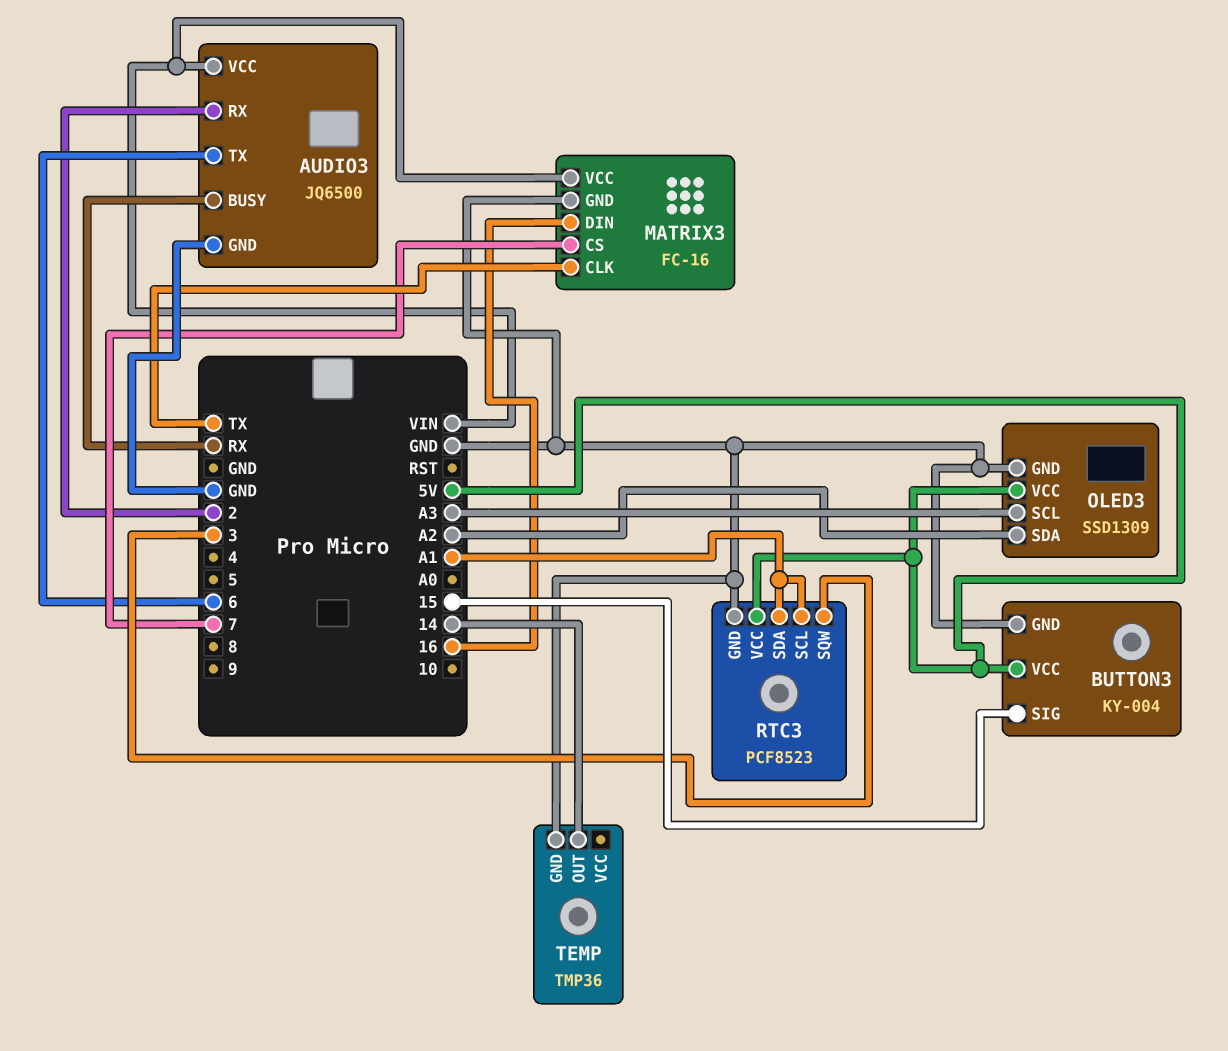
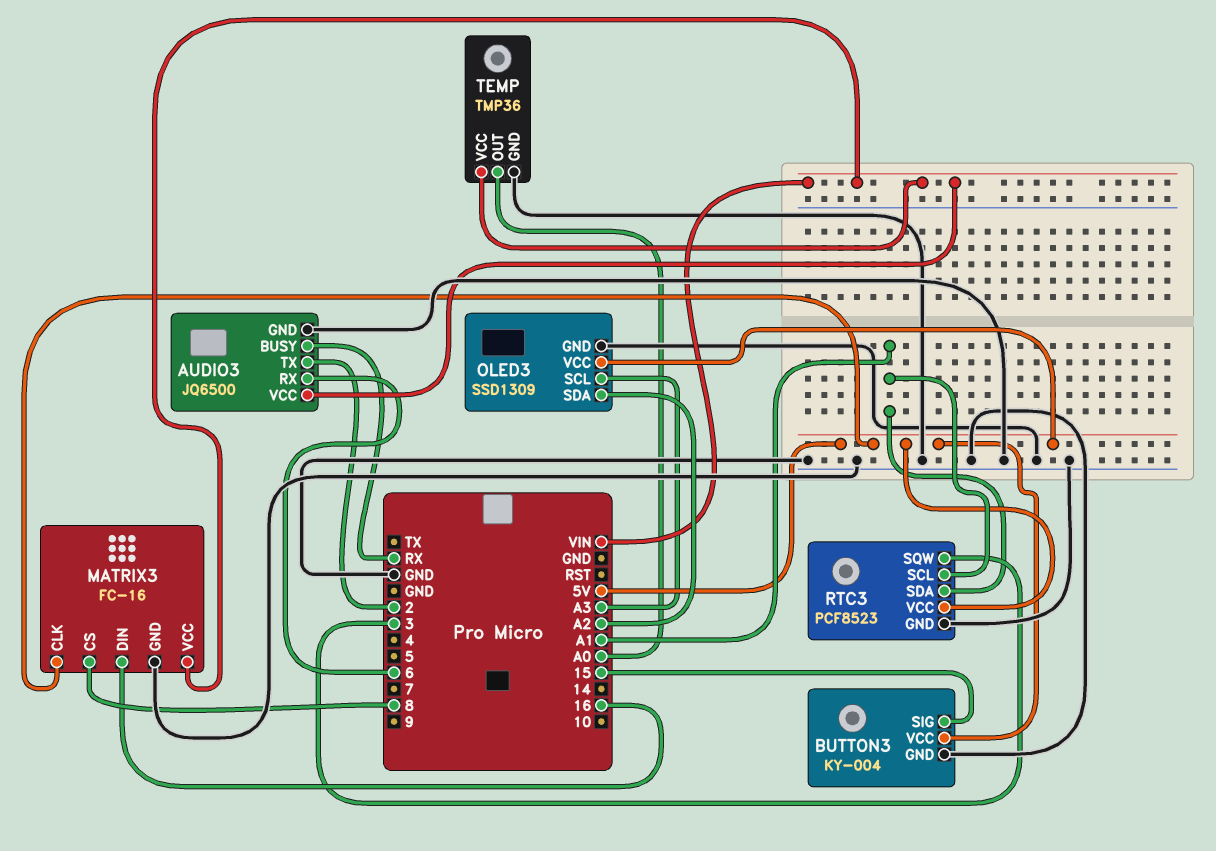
AUDIO3 pin RX: 2 -> 6
AUDIO3 pin TX: 6 -> 2
MATRIX3 pin CLK: TX -> 5V
MATRIX3 pin CS: 7 -> 8
TEMP pin OUT: 14 -> A0
TEMP pin VCC: none -> VIN

